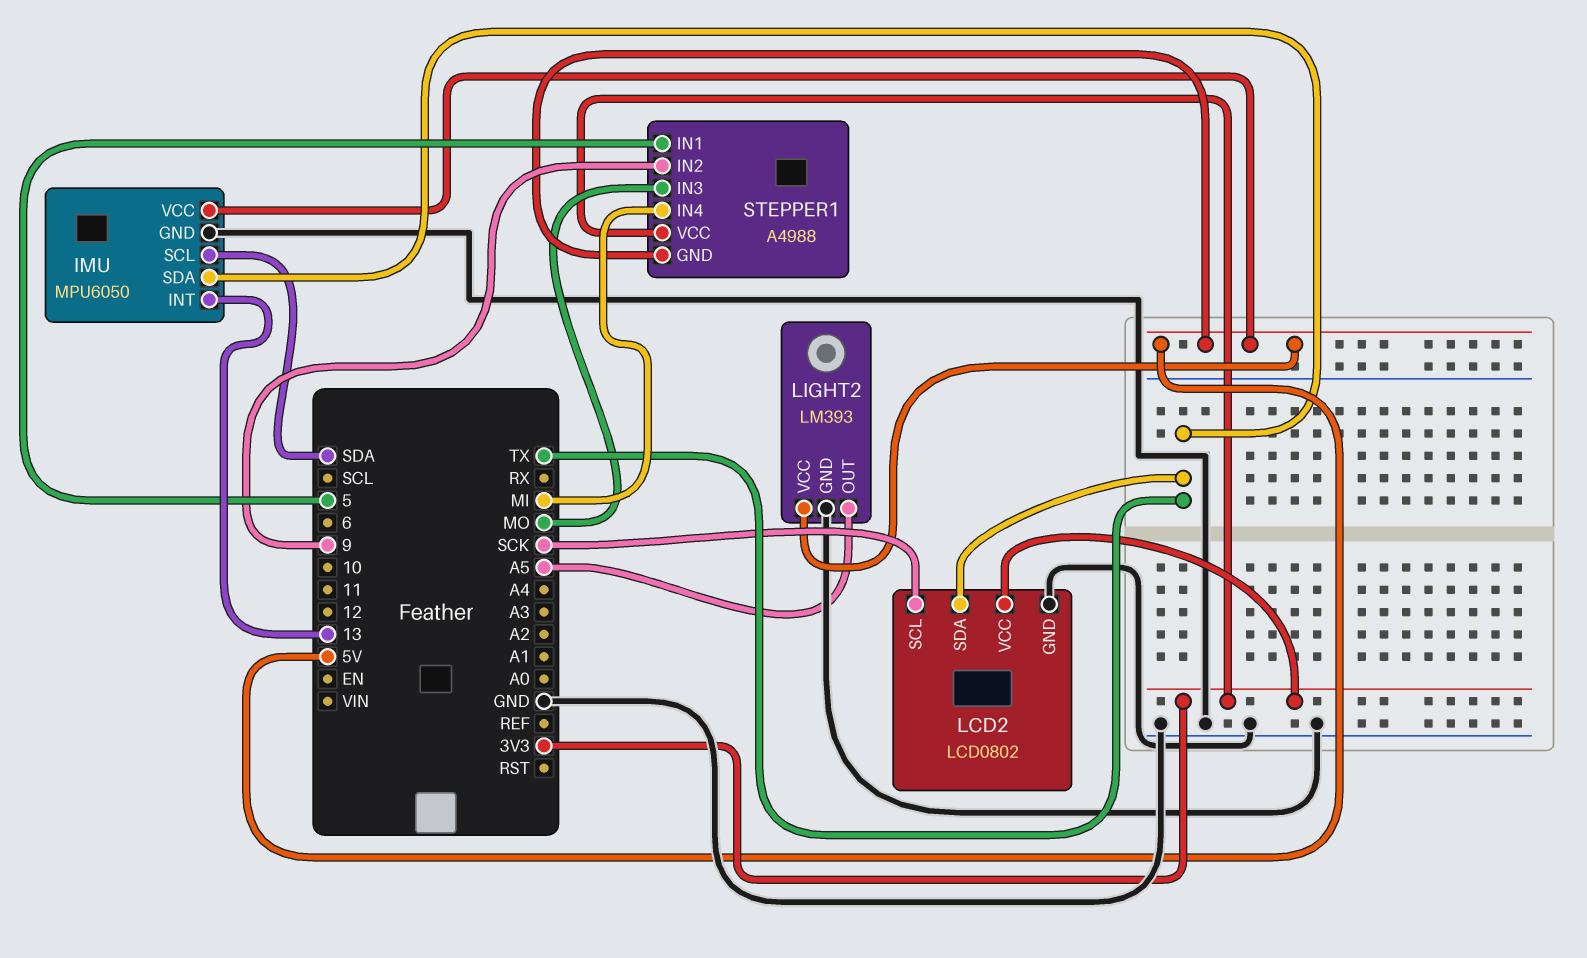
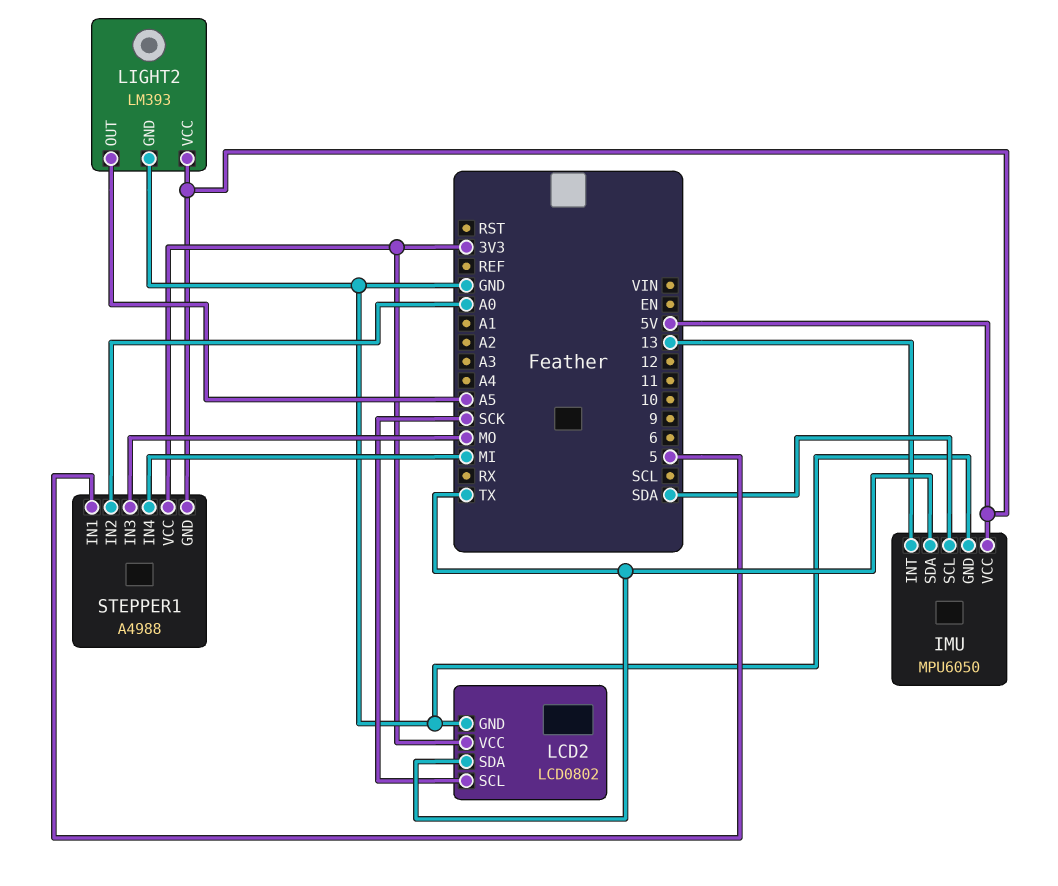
STEPPER1 pin IN2: 9 -> A0

